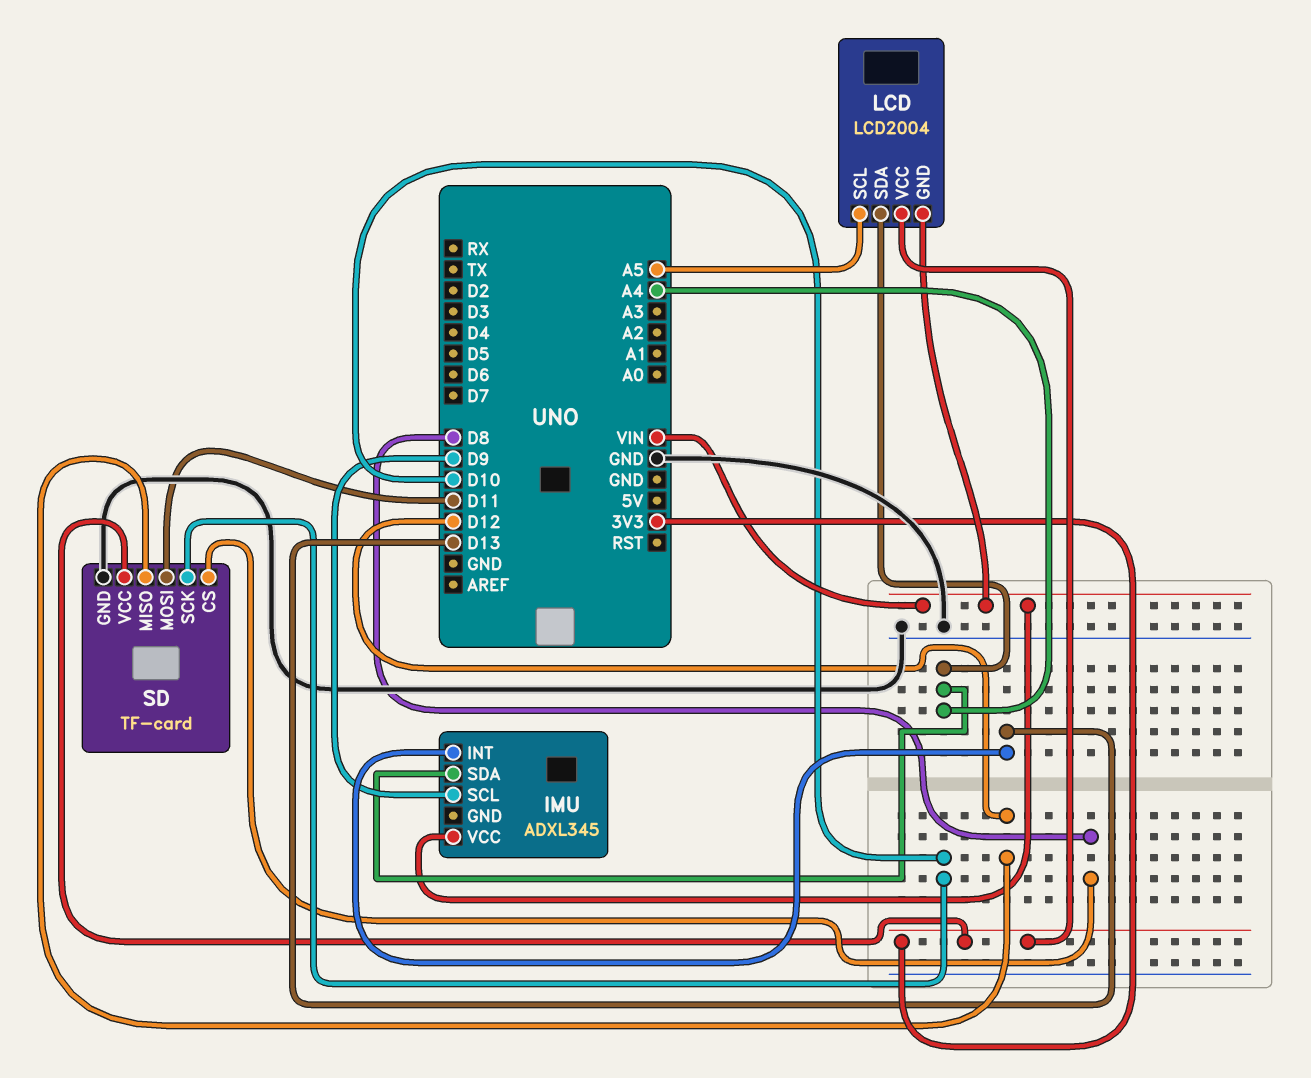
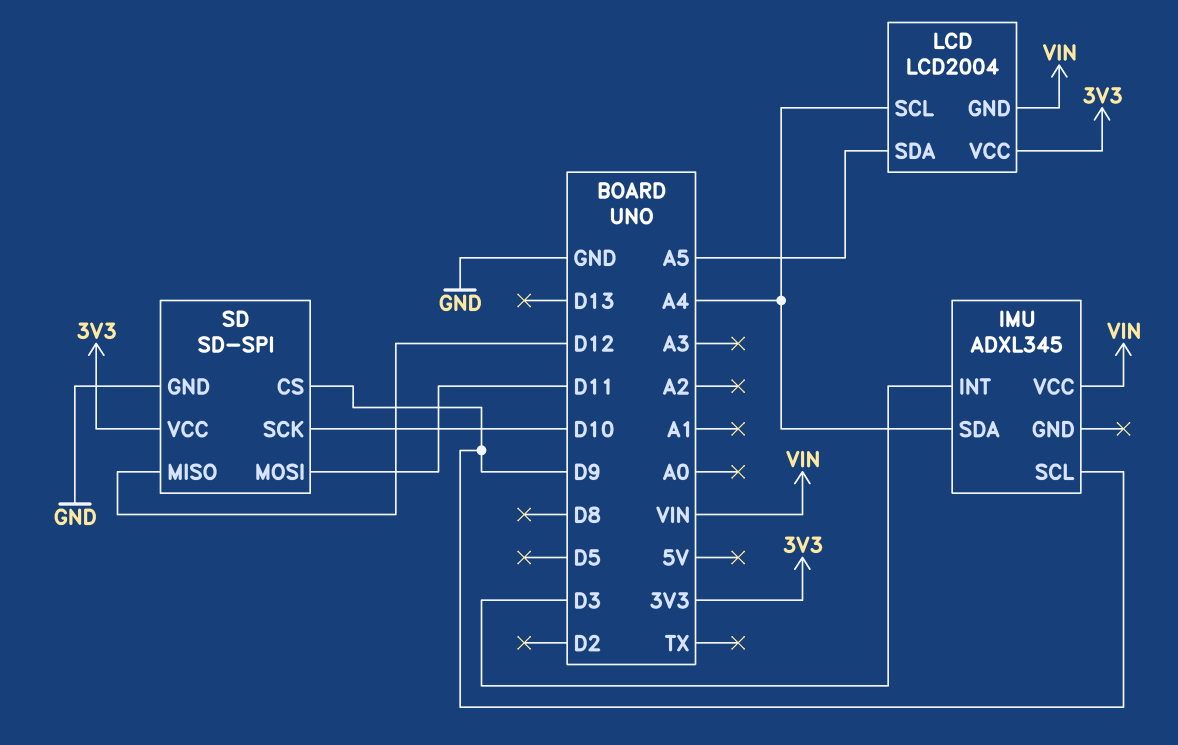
IMU pin INT: D13 -> D3
LCD pin SCL: A5 -> A4
LCD pin SDA: A4 -> A5
SD: TF-card -> SD-SPI
SD pin CS: D8 -> D9

